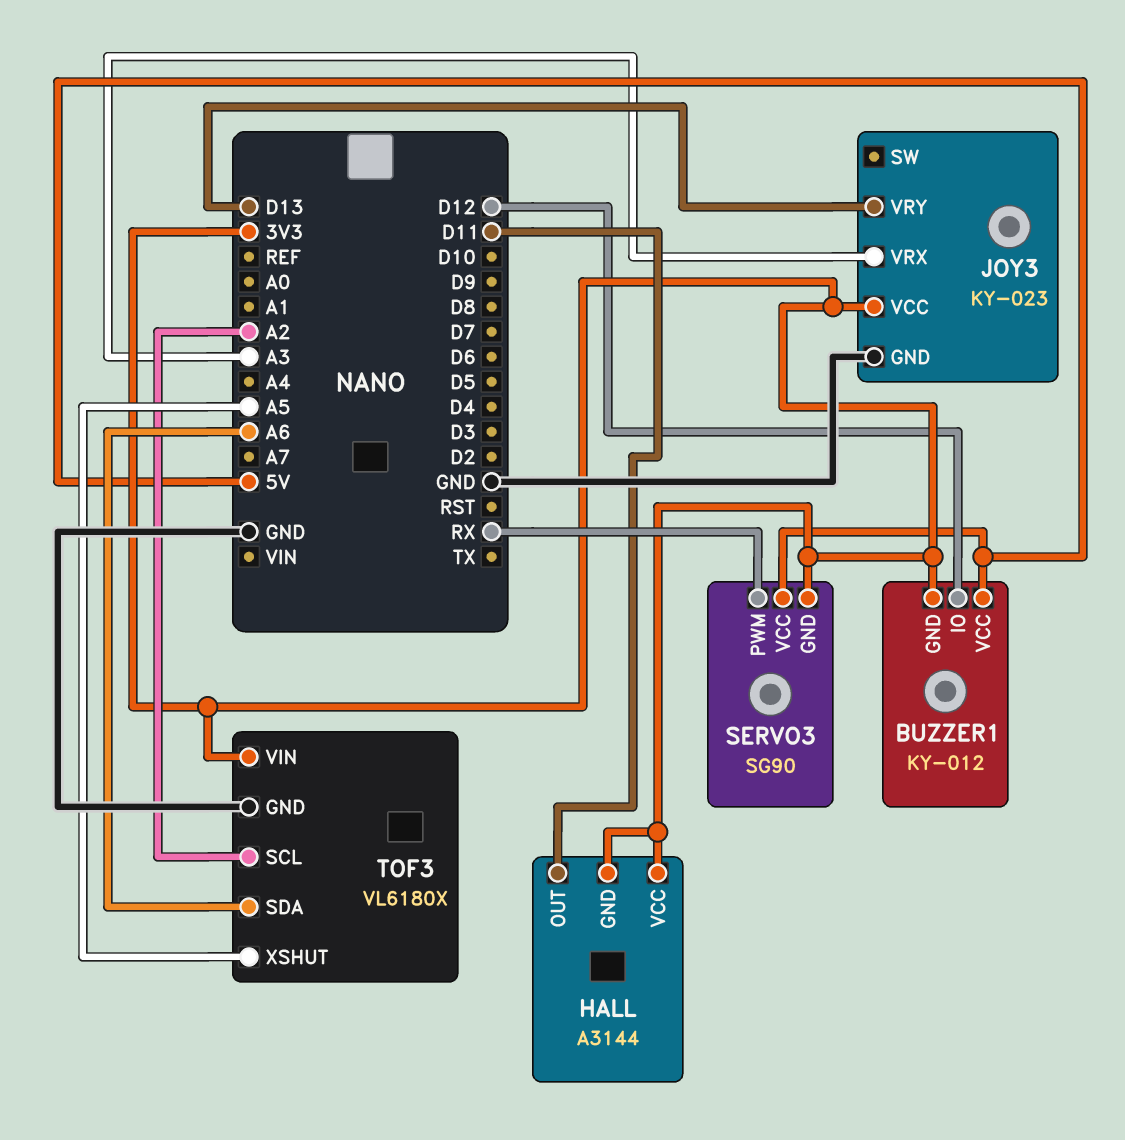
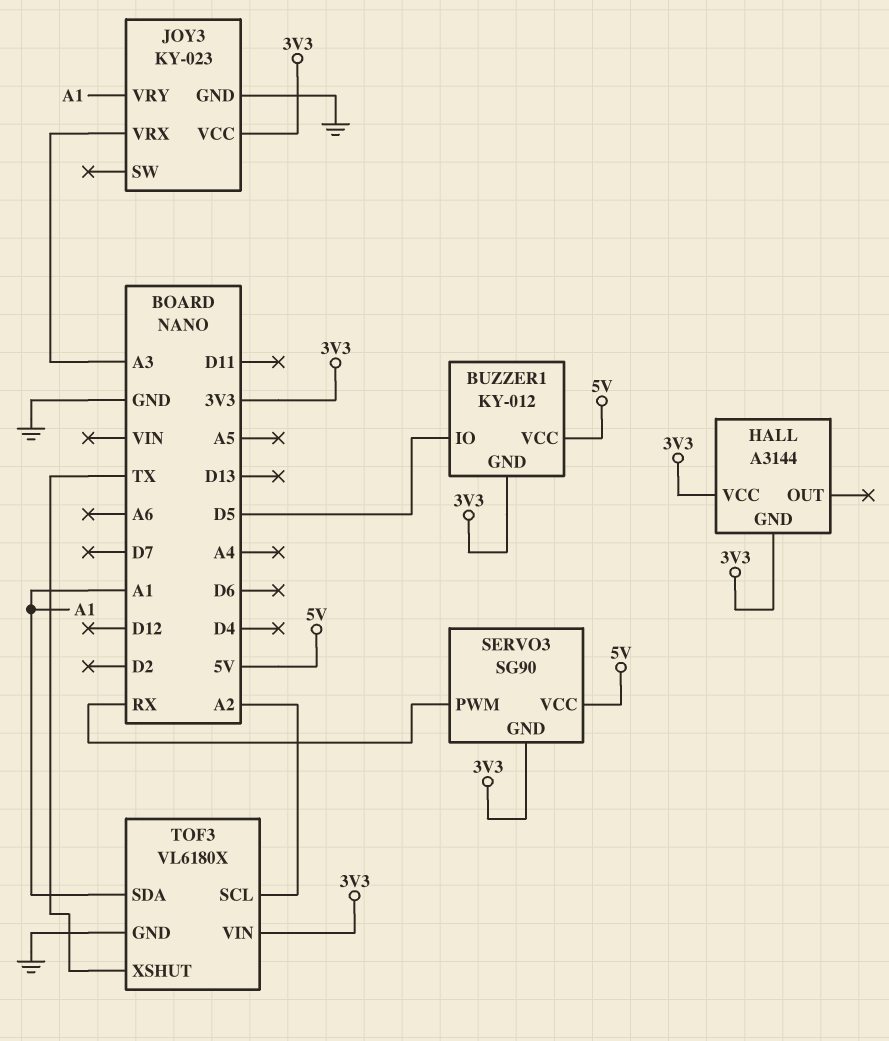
BUZZER1 pin IO: D12 -> D5
HALL pin OUT: D11 -> none
JOY3 pin VRY: D13 -> A1
TOF3 pin SDA: A6 -> A1
TOF3 pin XSHUT: A5 -> TX

